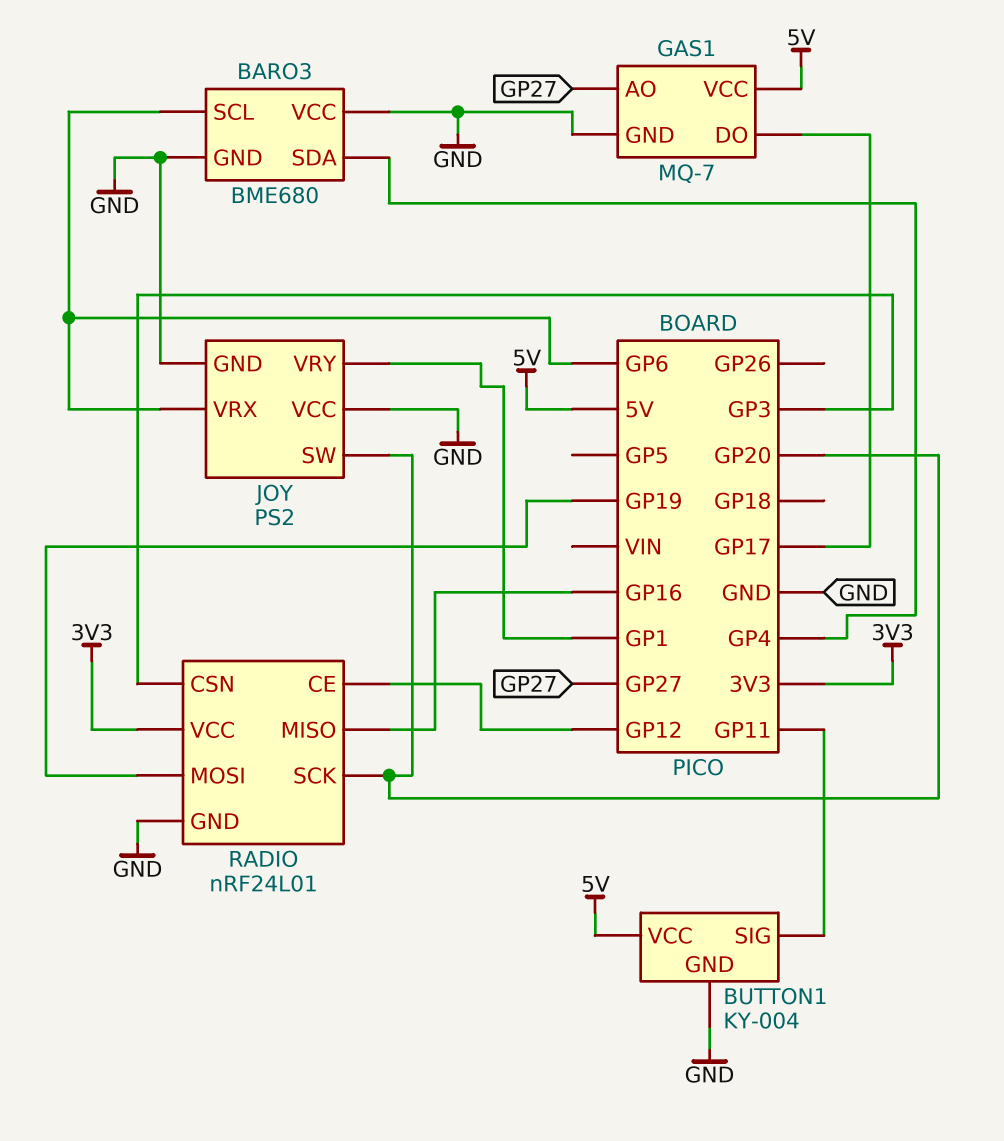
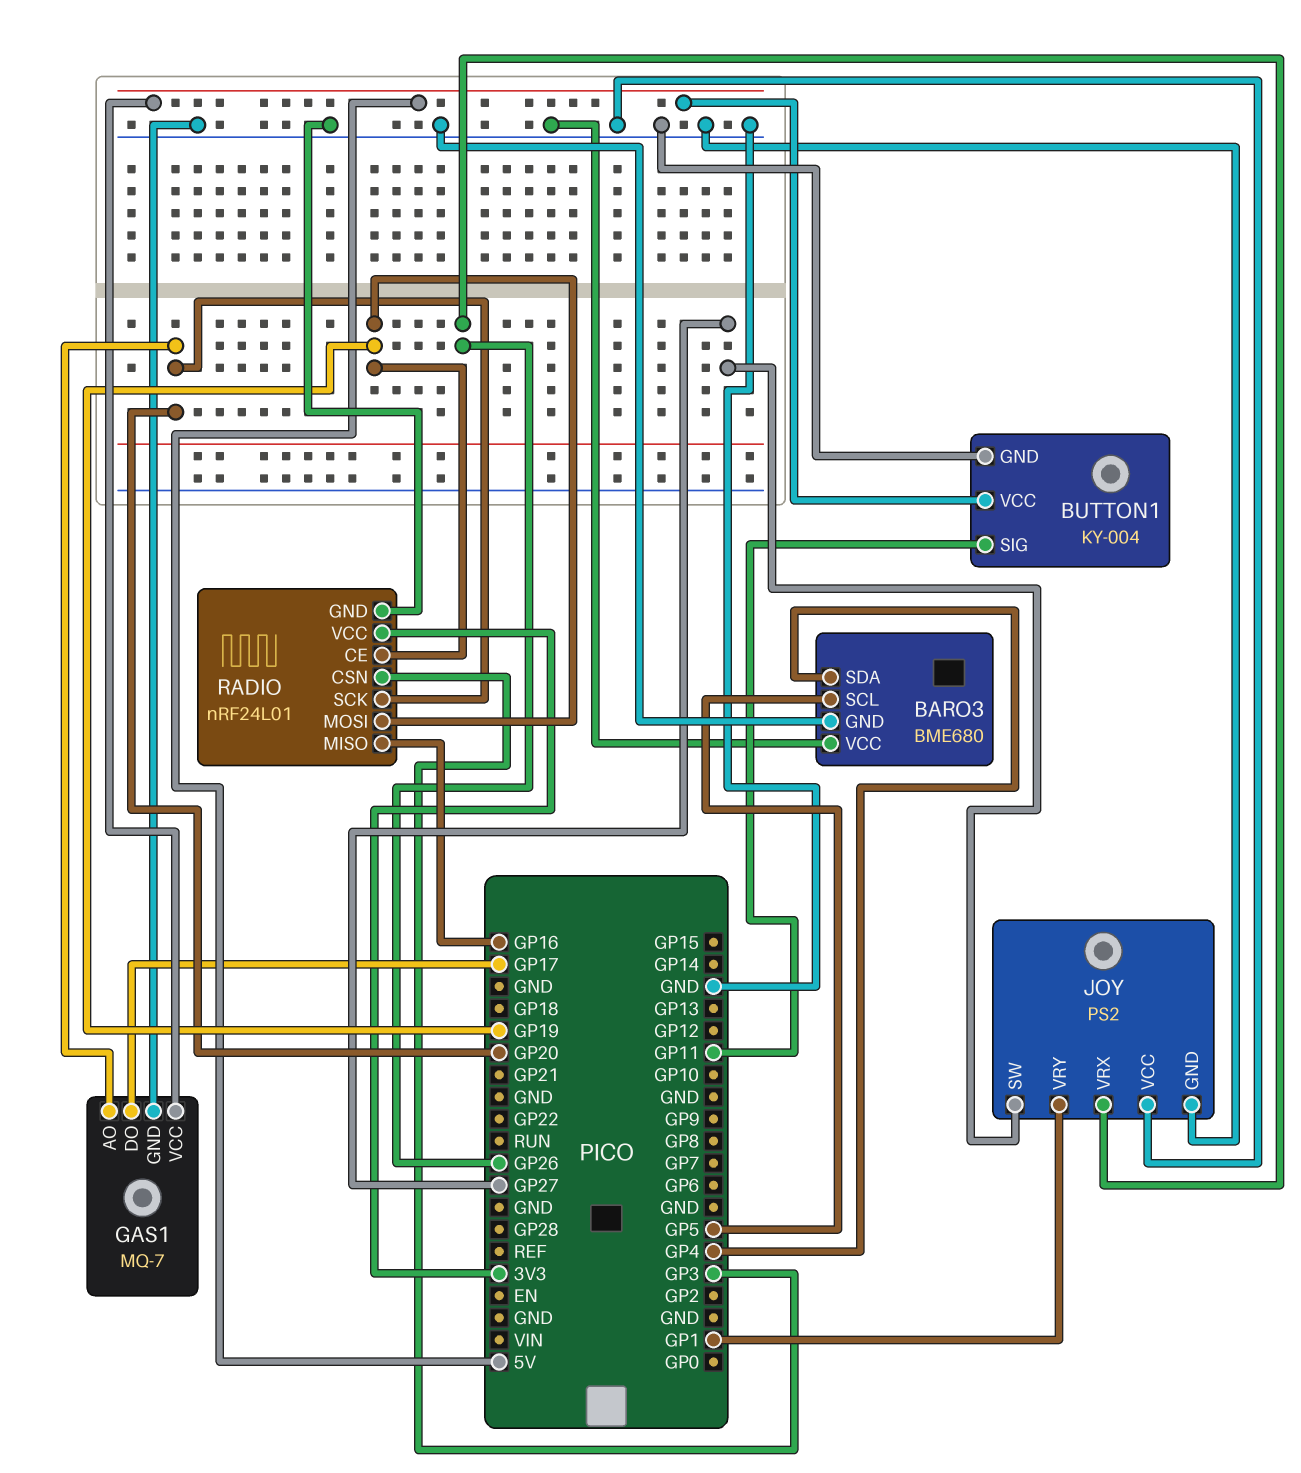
BARO3 pin SCL: GP6 -> GP5
GAS1 pin AO: GP27 -> GP20
JOY pin SW: GP20 -> GP27
JOY pin VRX: GP6 -> GP26
RADIO pin CE: GP12 -> GP19

